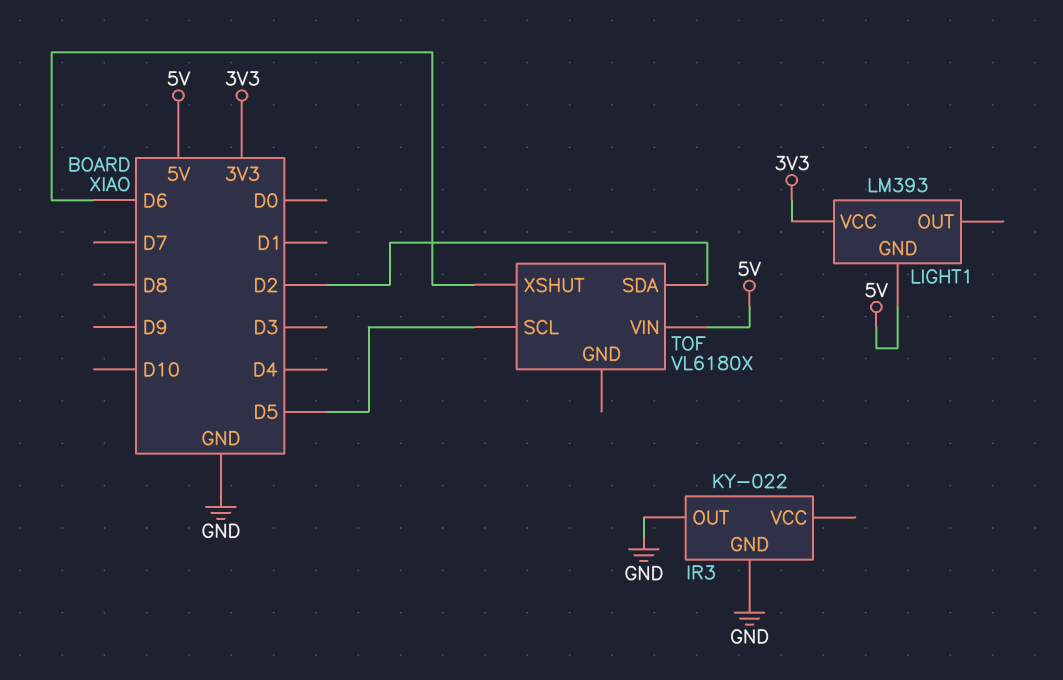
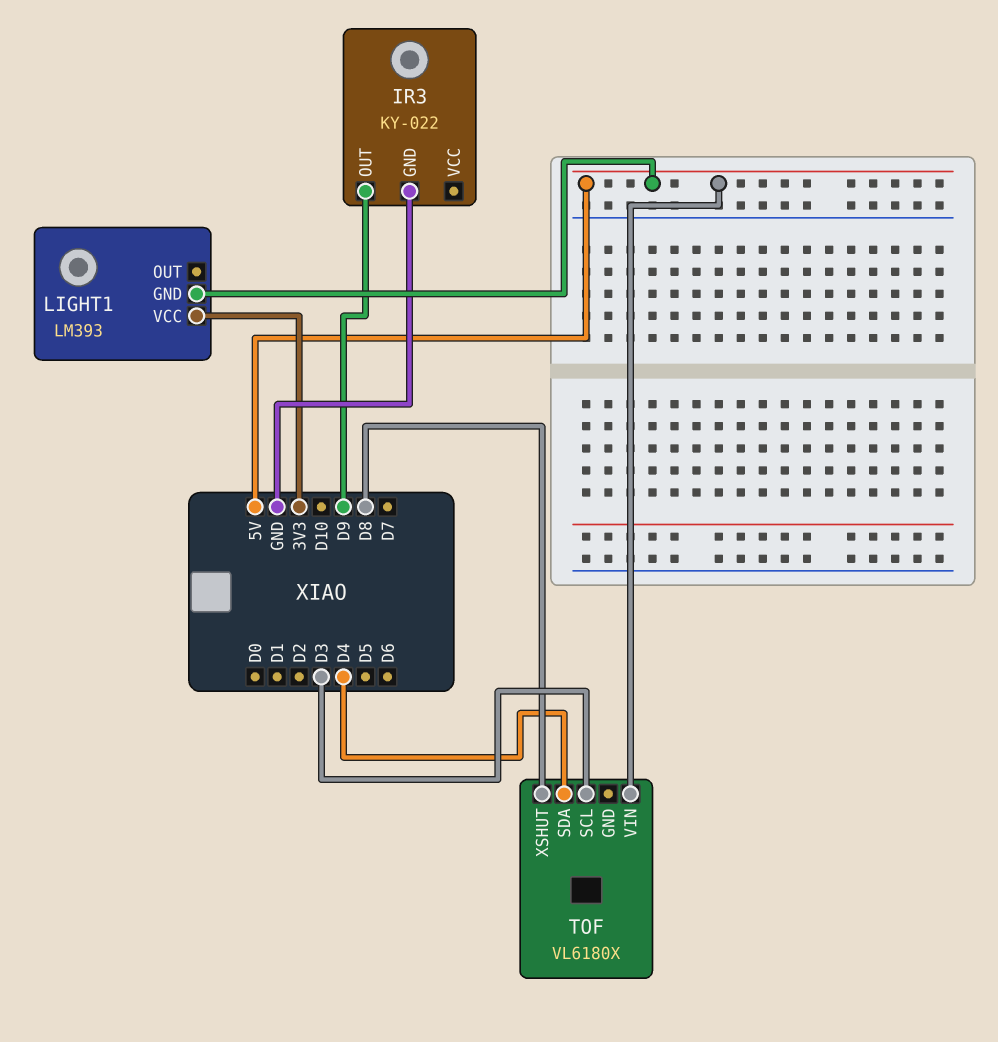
IR3 pin OUT: GND -> D9
TOF pin SCL: D5 -> D3
TOF pin SDA: D2 -> D4
TOF pin XSHUT: D6 -> D8

